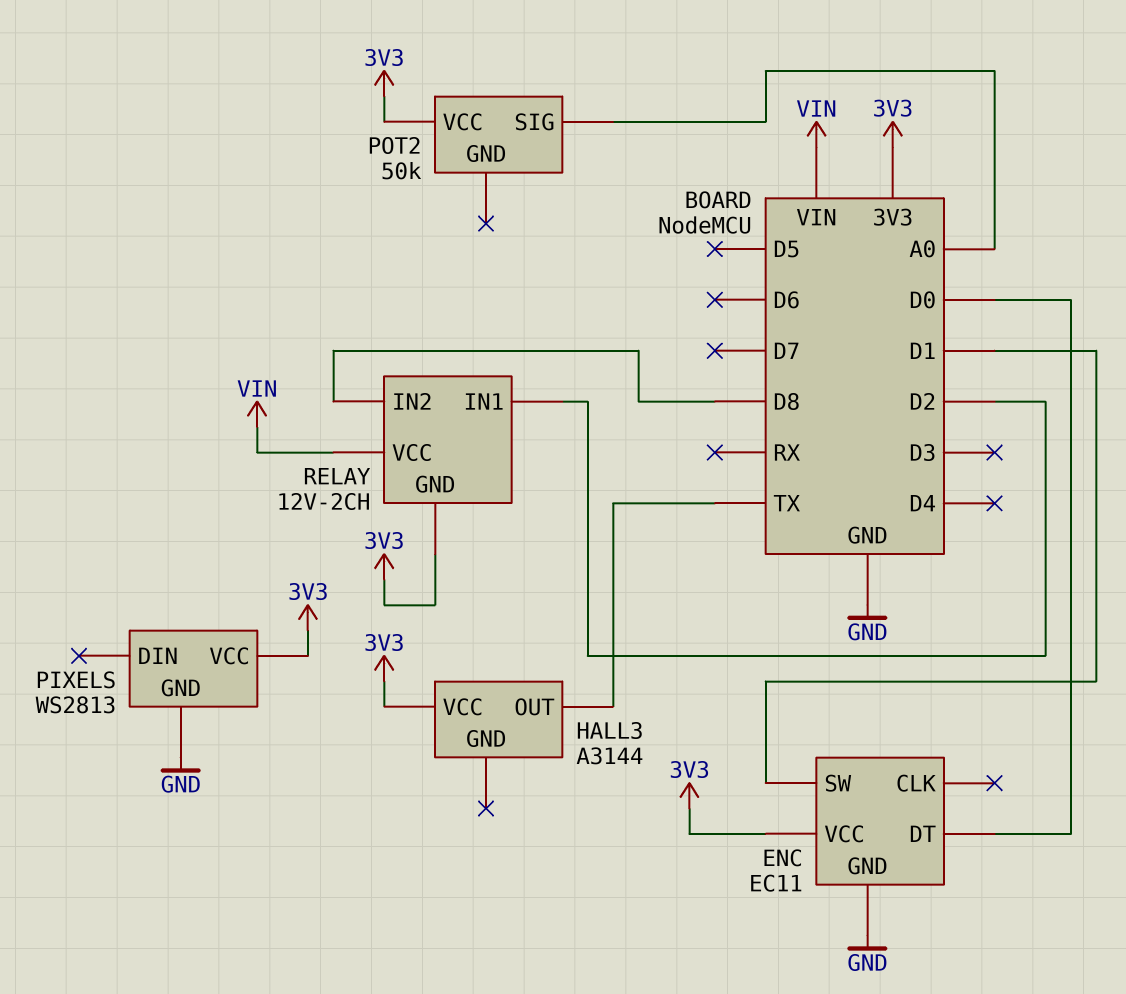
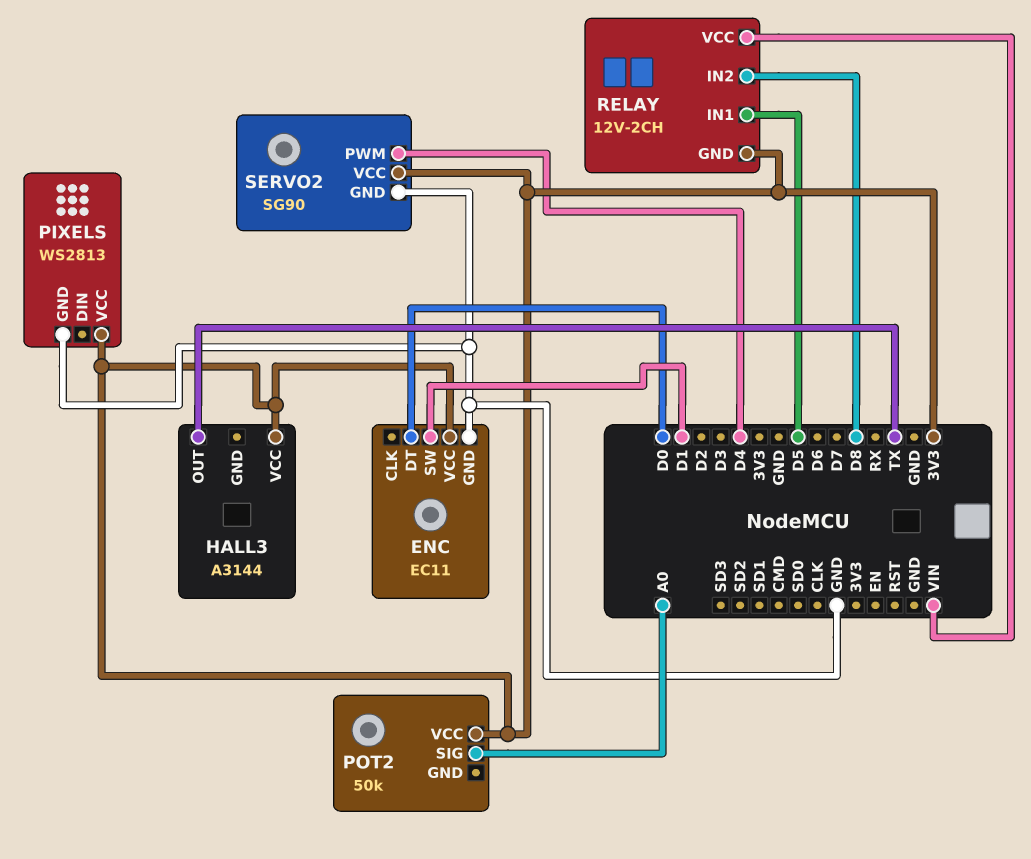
RELAY pin IN1: D2 -> D5
SERVO2: none -> SG90
SERVO2 pin GND: none -> GND
SERVO2 pin PWM: none -> D4
SERVO2 pin VCC: none -> 3V3

